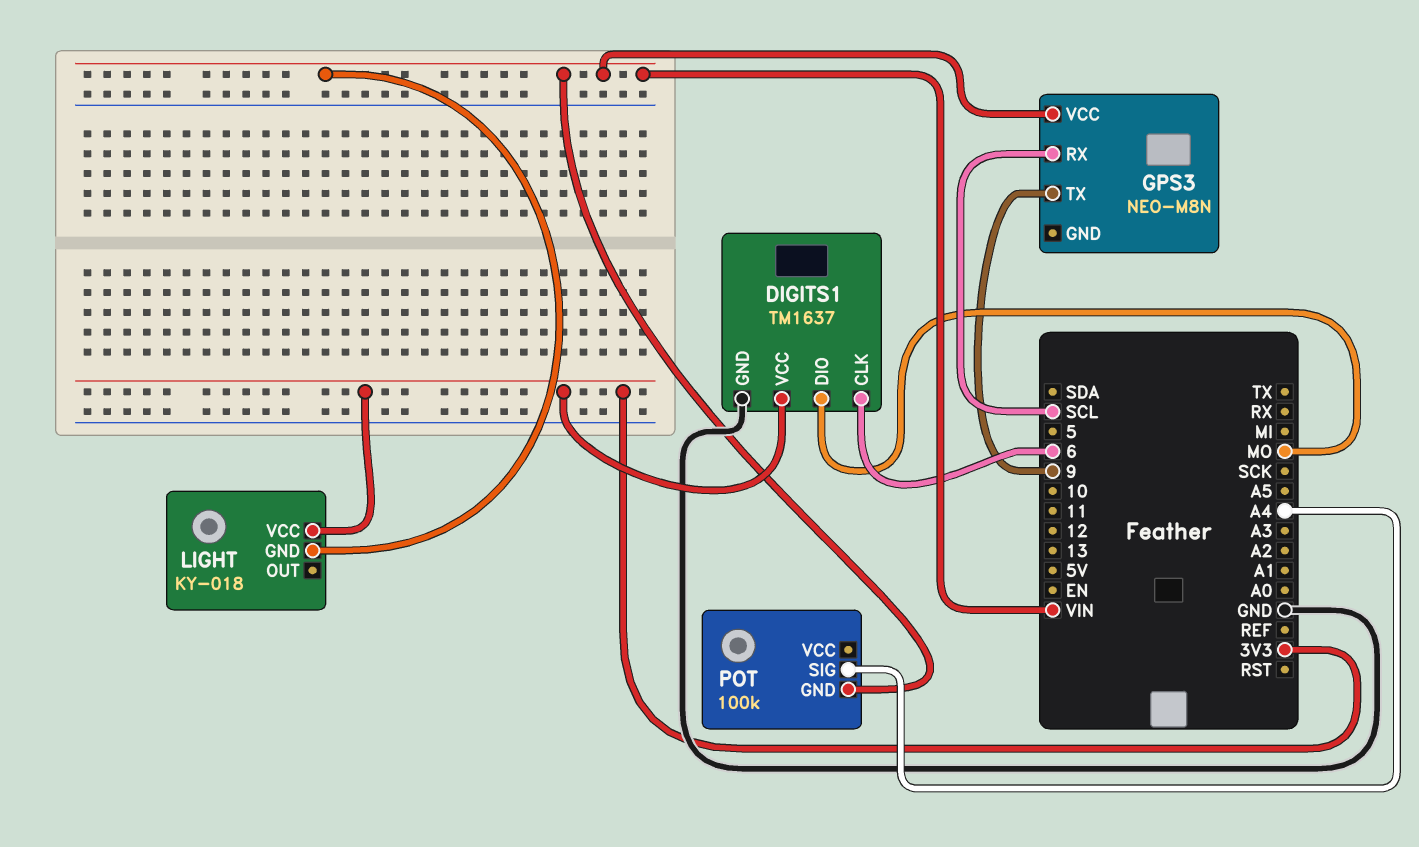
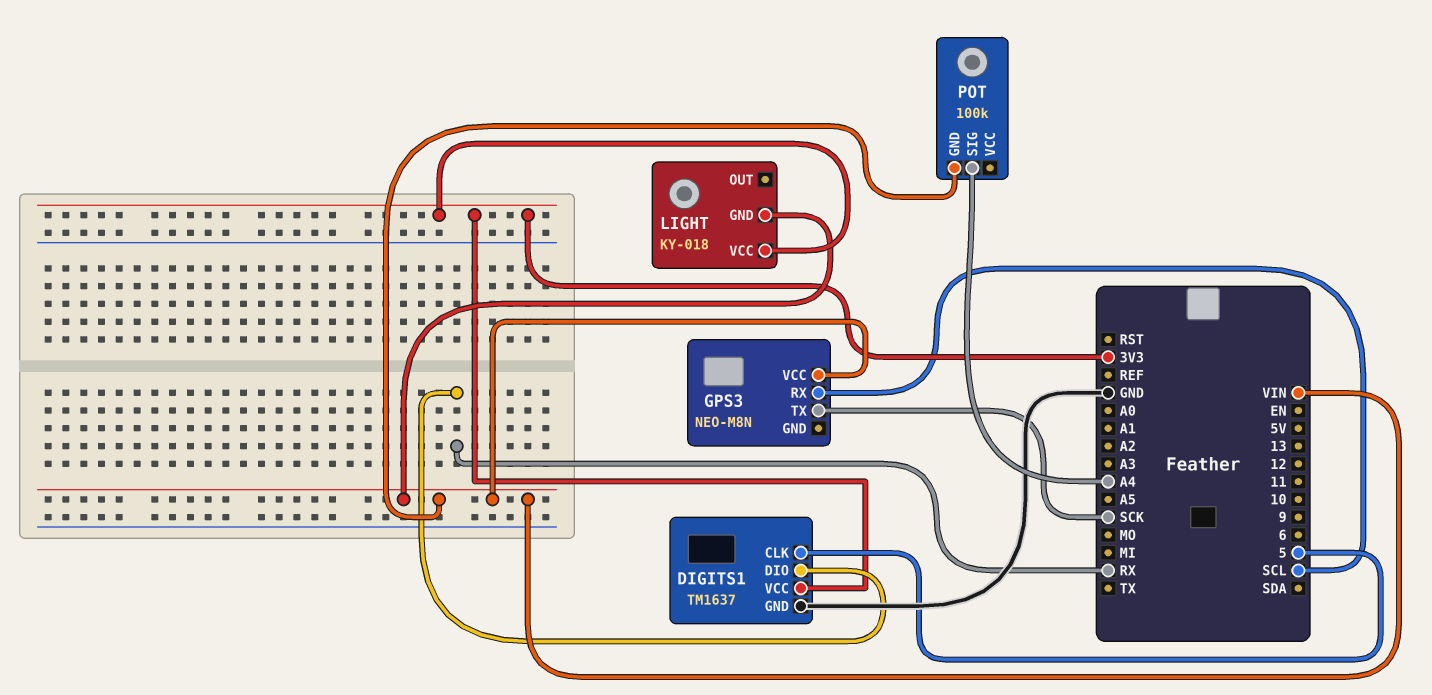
DIGITS1 pin CLK: 6 -> 5
DIGITS1 pin DIO: MO -> RX
GPS3 pin TX: 9 -> SCK

